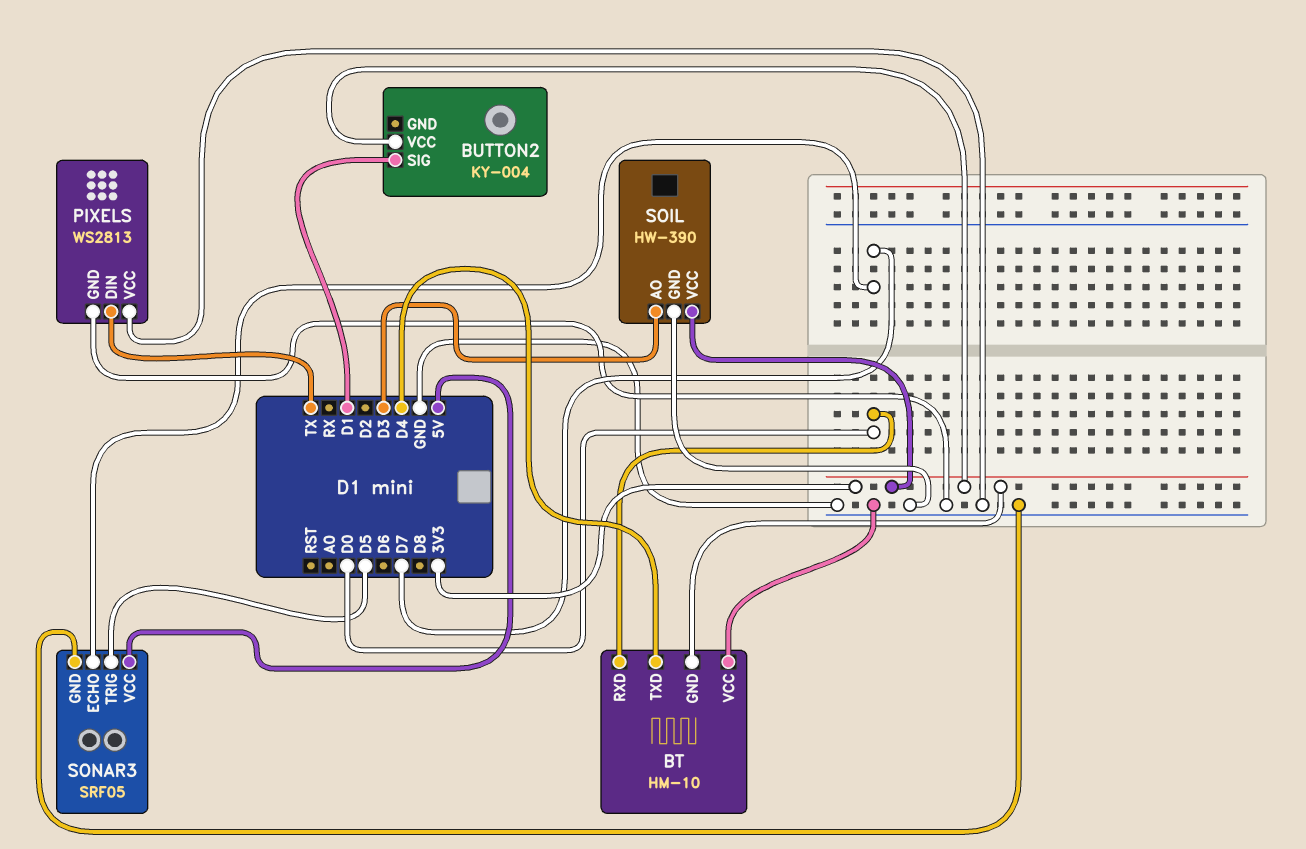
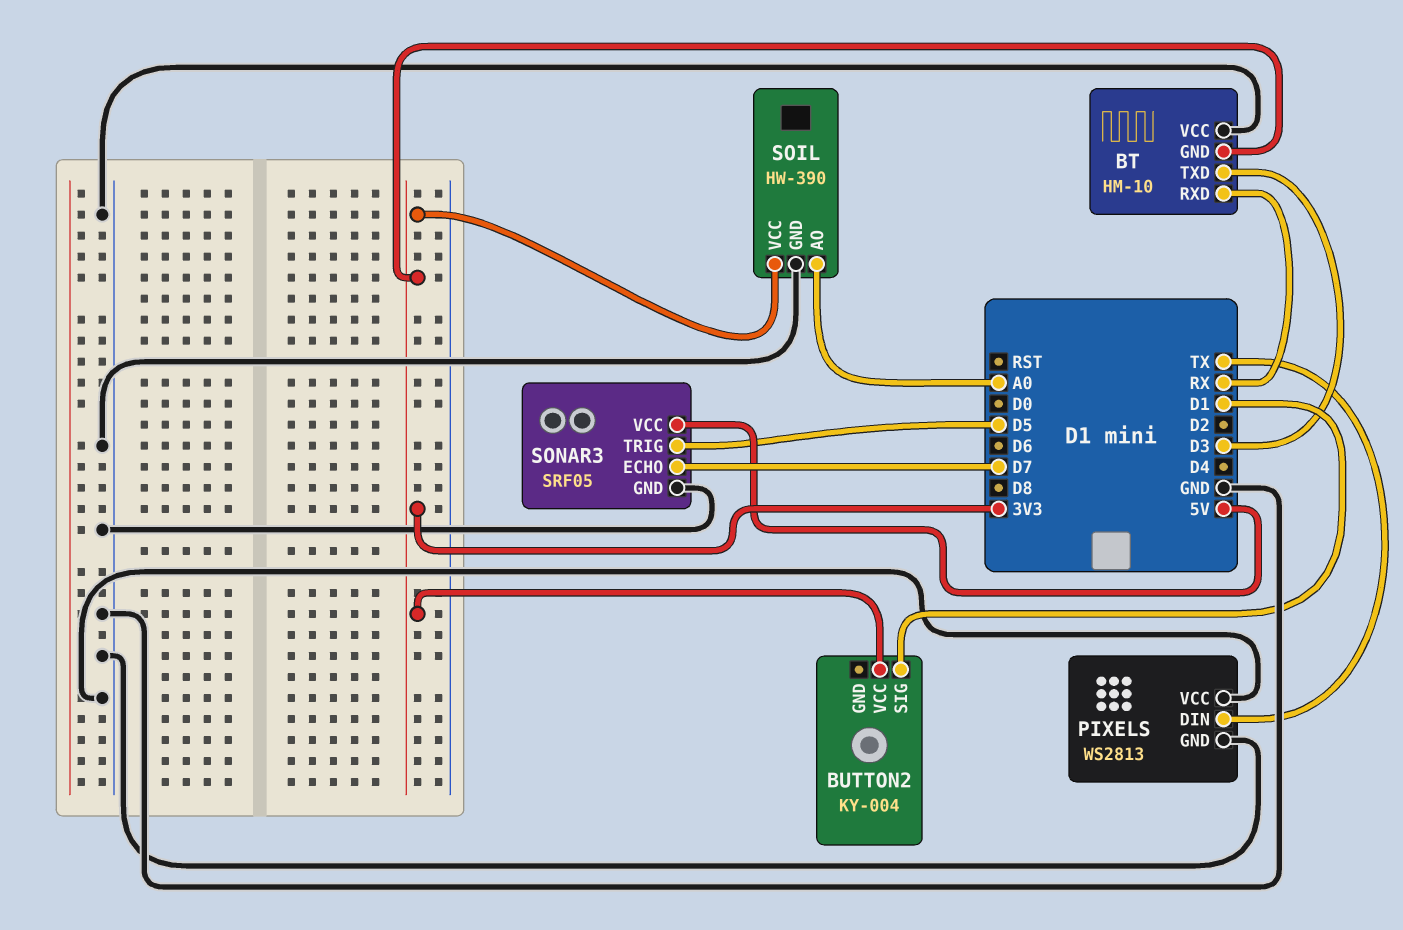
BT pin RXD: D0 -> RX
BT pin TXD: D4 -> D3
SOIL pin AO: D3 -> A0

